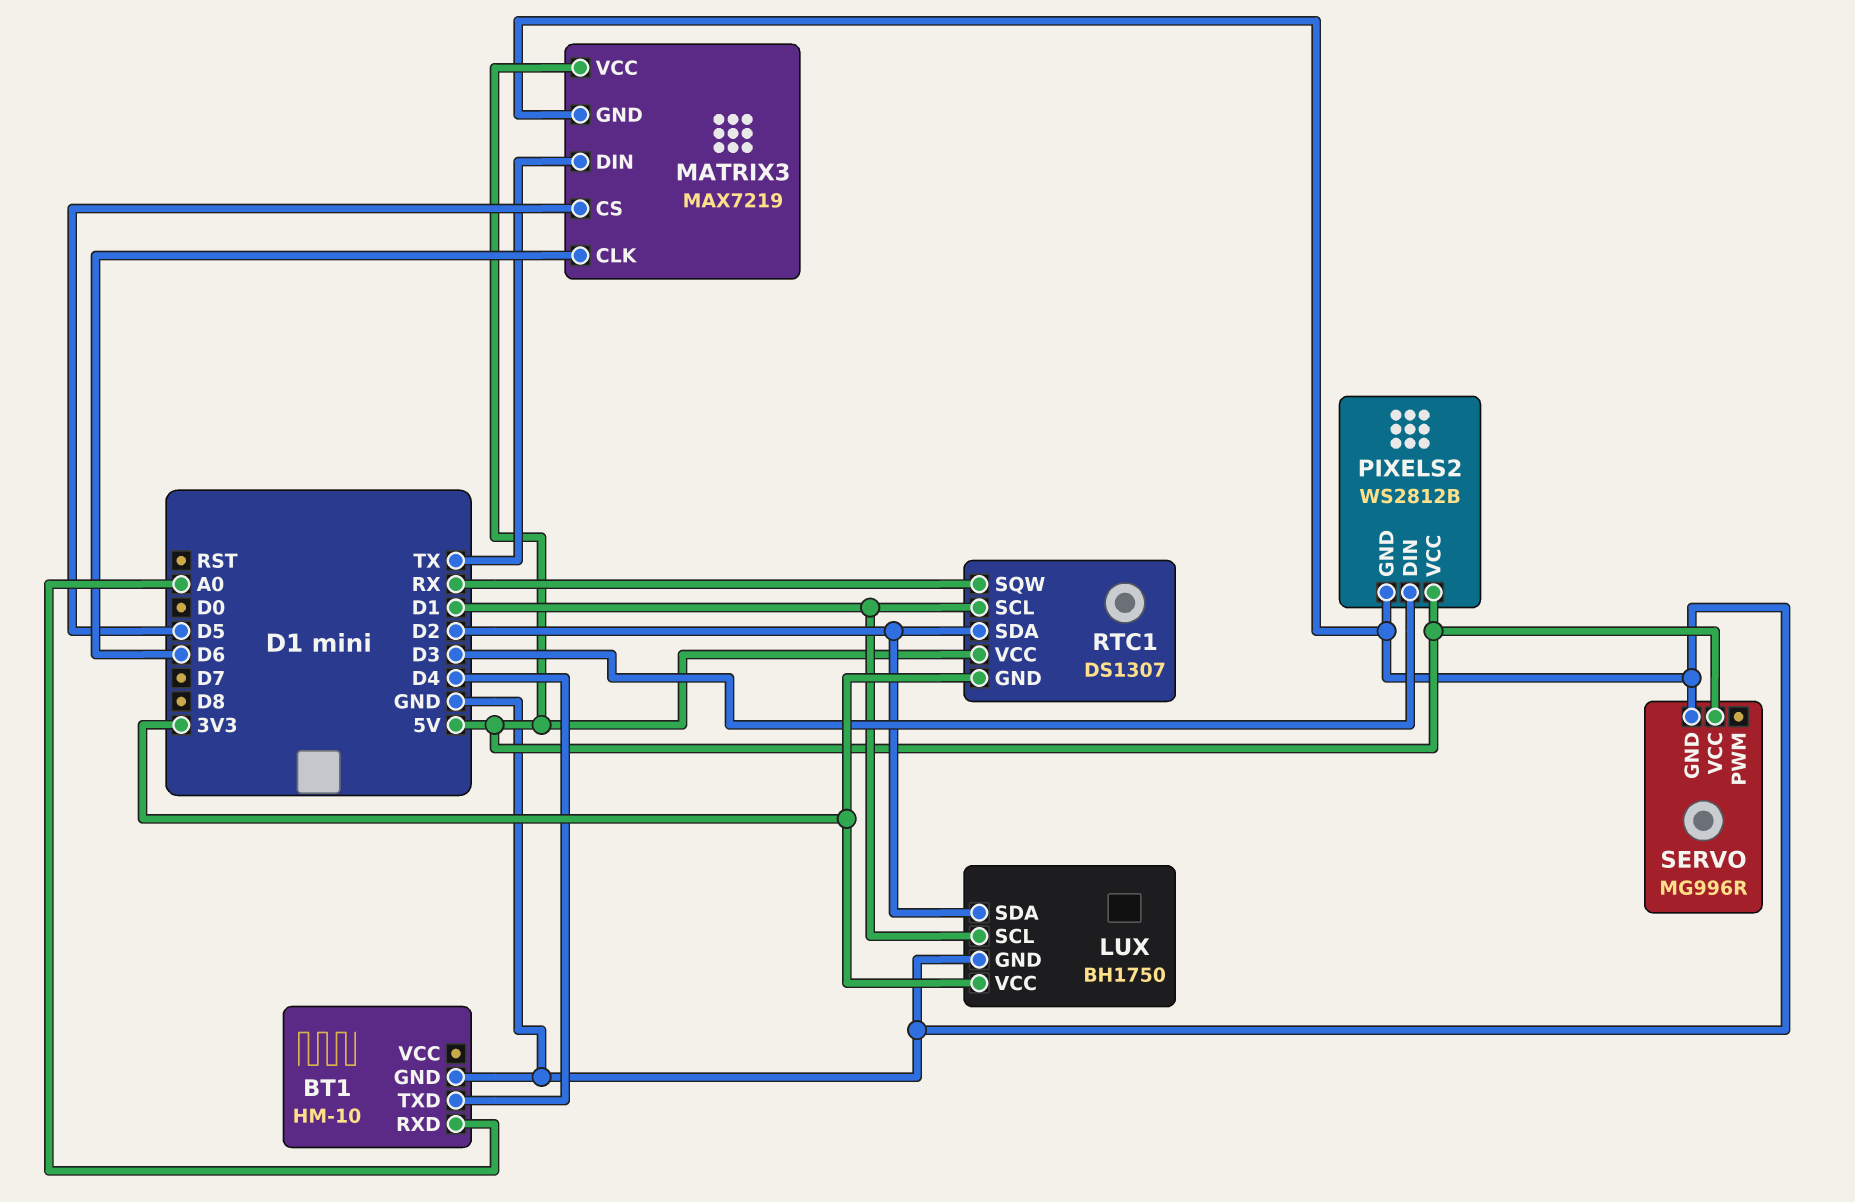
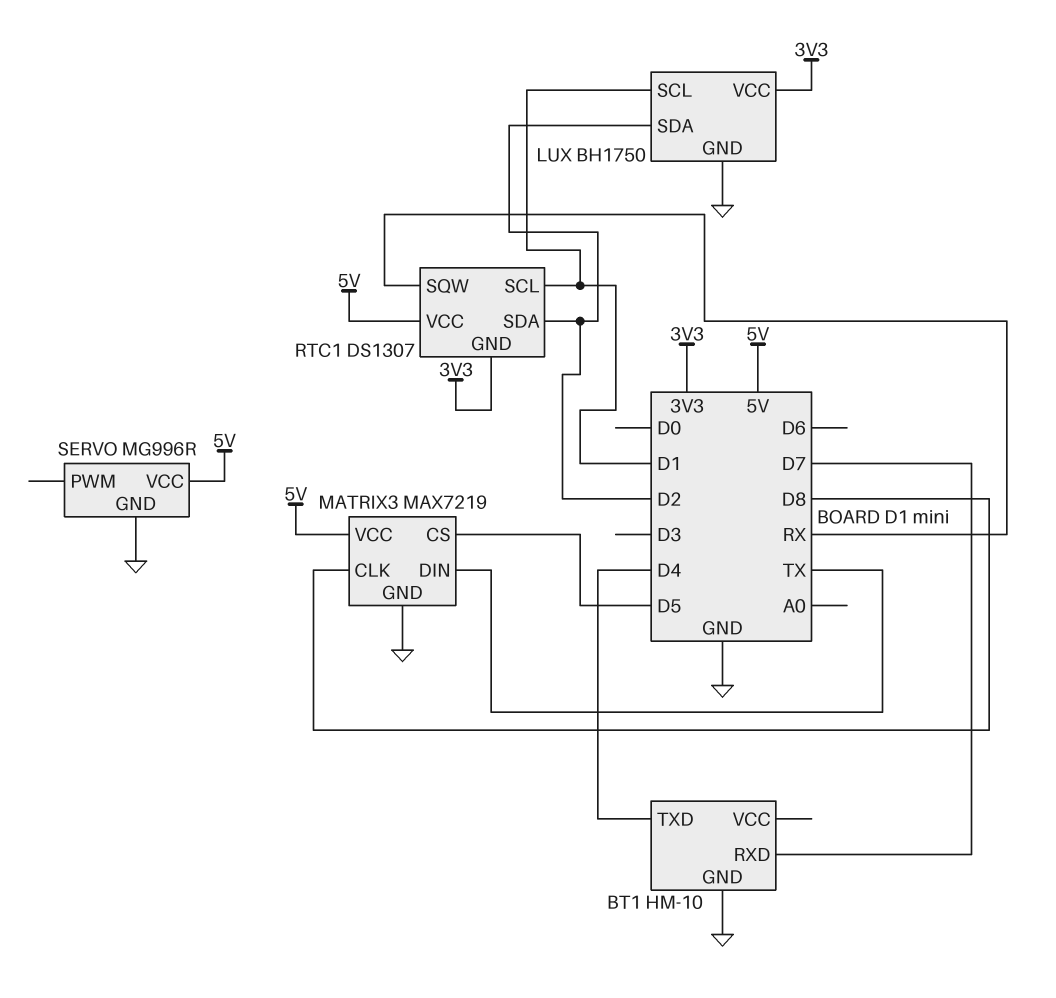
BT1 pin RXD: A0 -> D7
MATRIX3 pin CLK: D6 -> D8
PIXELS2: WS2812B -> none
PIXELS2 pin DIN: D3 -> none
PIXELS2 pin GND: GND -> none
PIXELS2 pin VCC: 5V -> none

